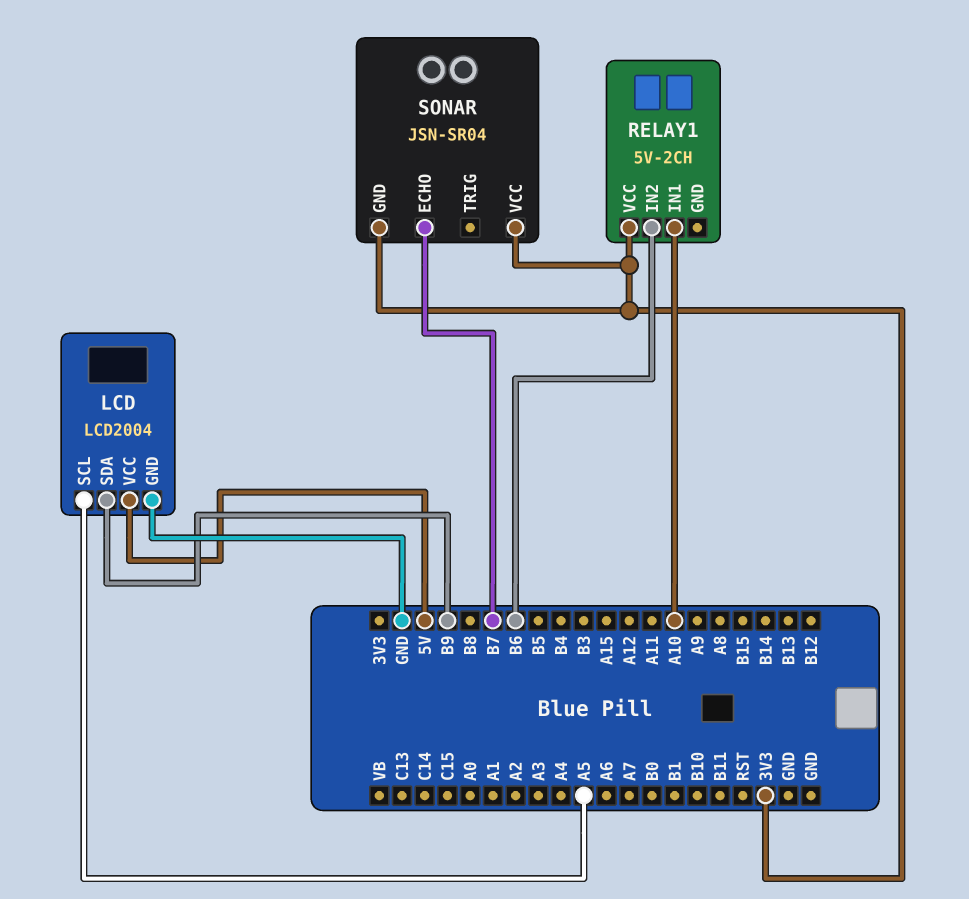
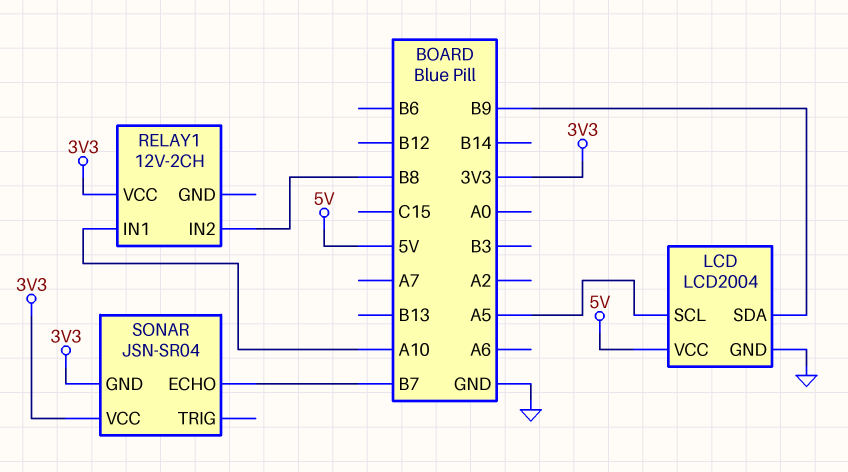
RELAY1: 5V-2CH -> 12V-2CH
RELAY1 pin IN2: B6 -> B8

